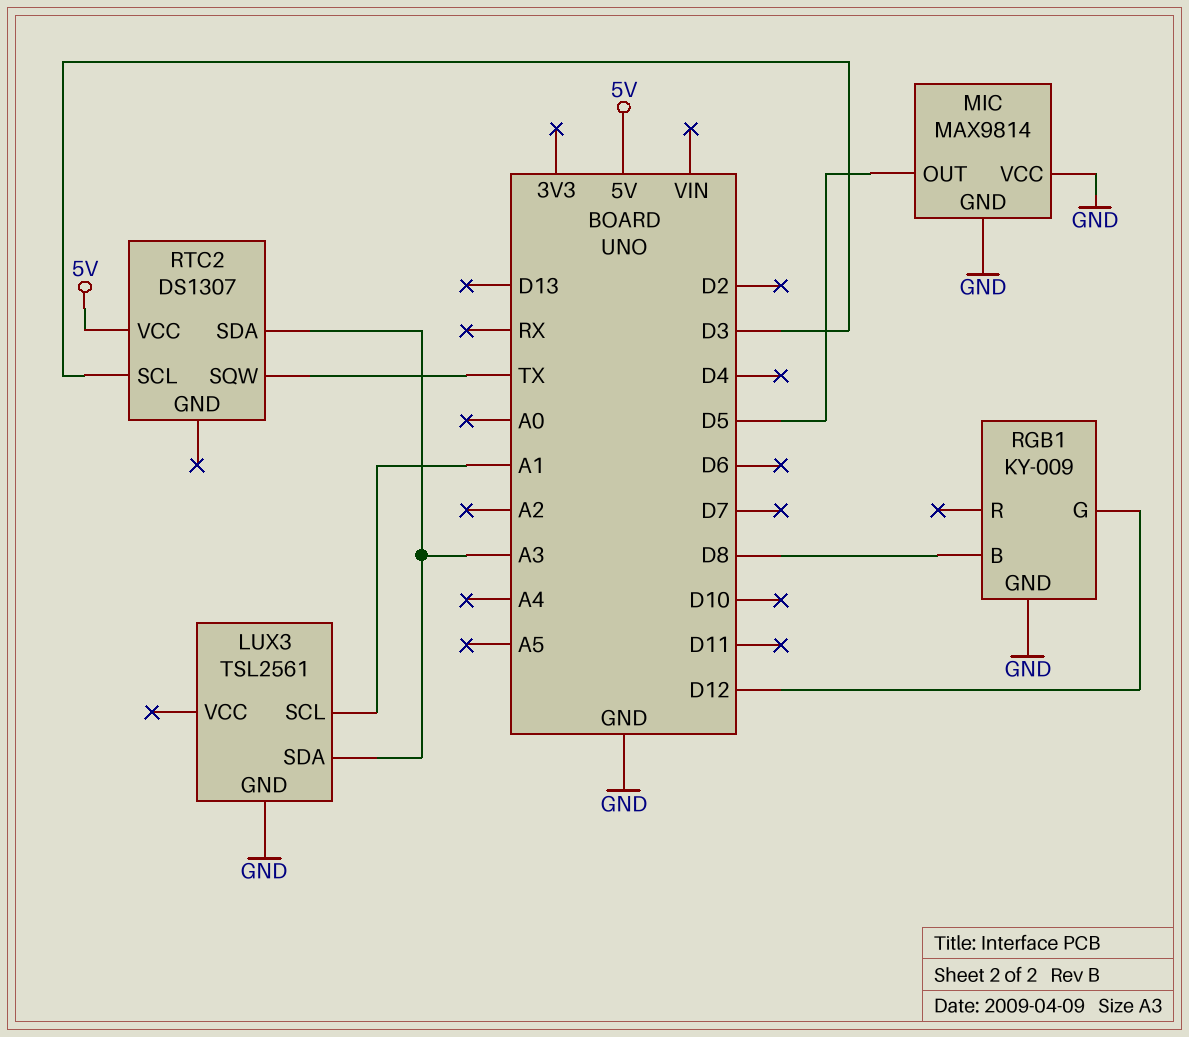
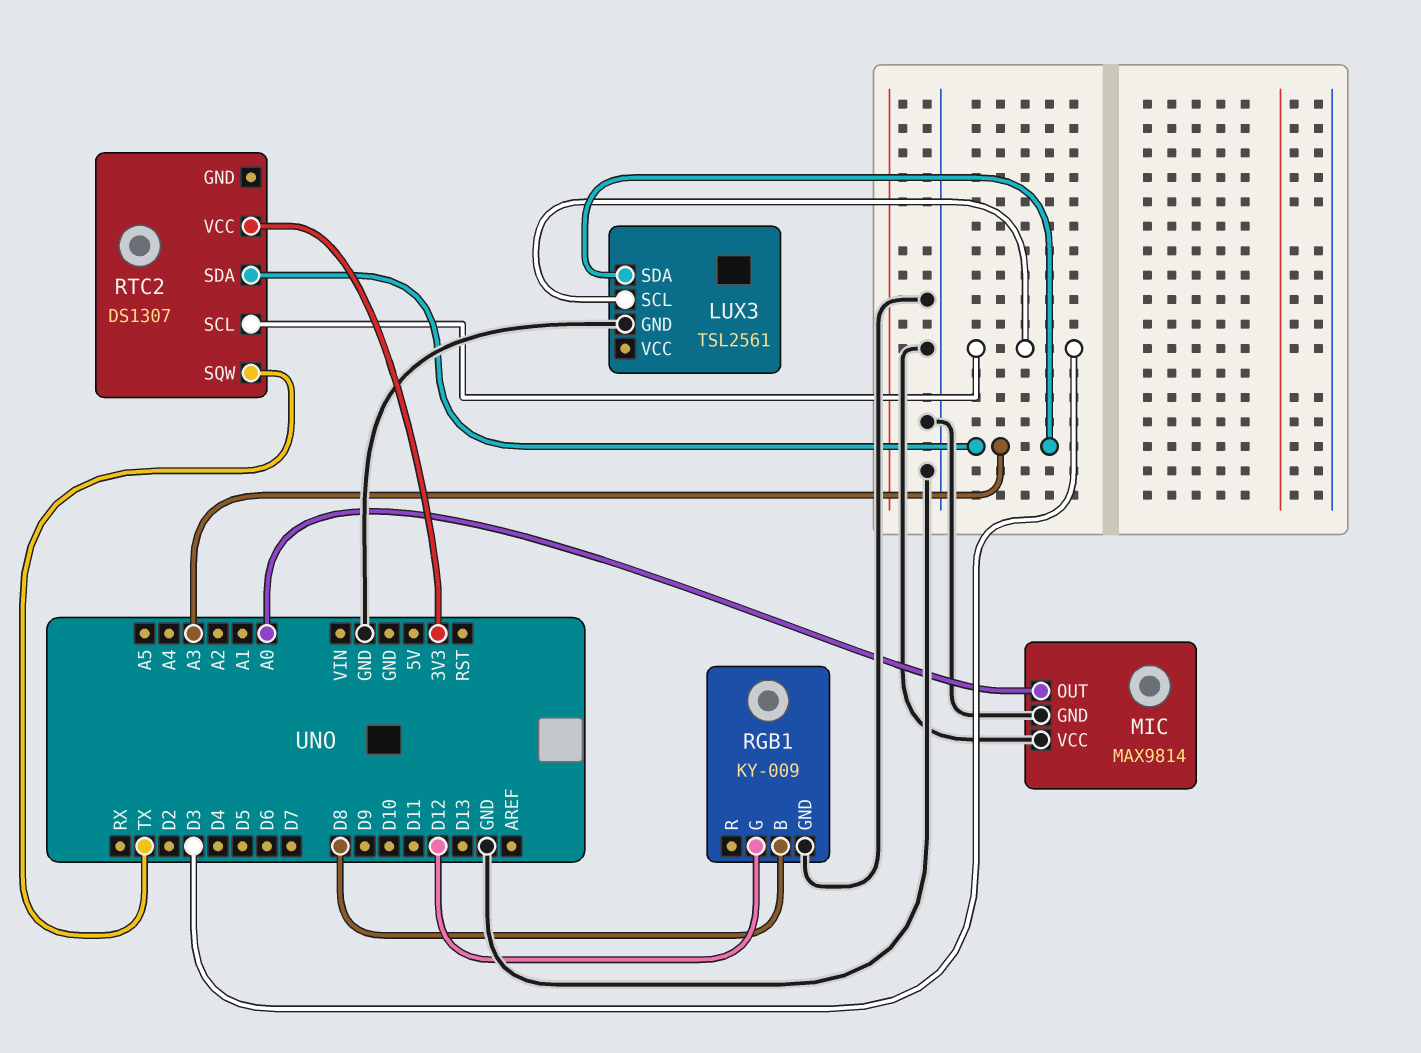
LUX3 pin SCL: A1 -> D3
MIC pin OUT: D5 -> A0
RTC2 pin VCC: 5V -> 3V3

